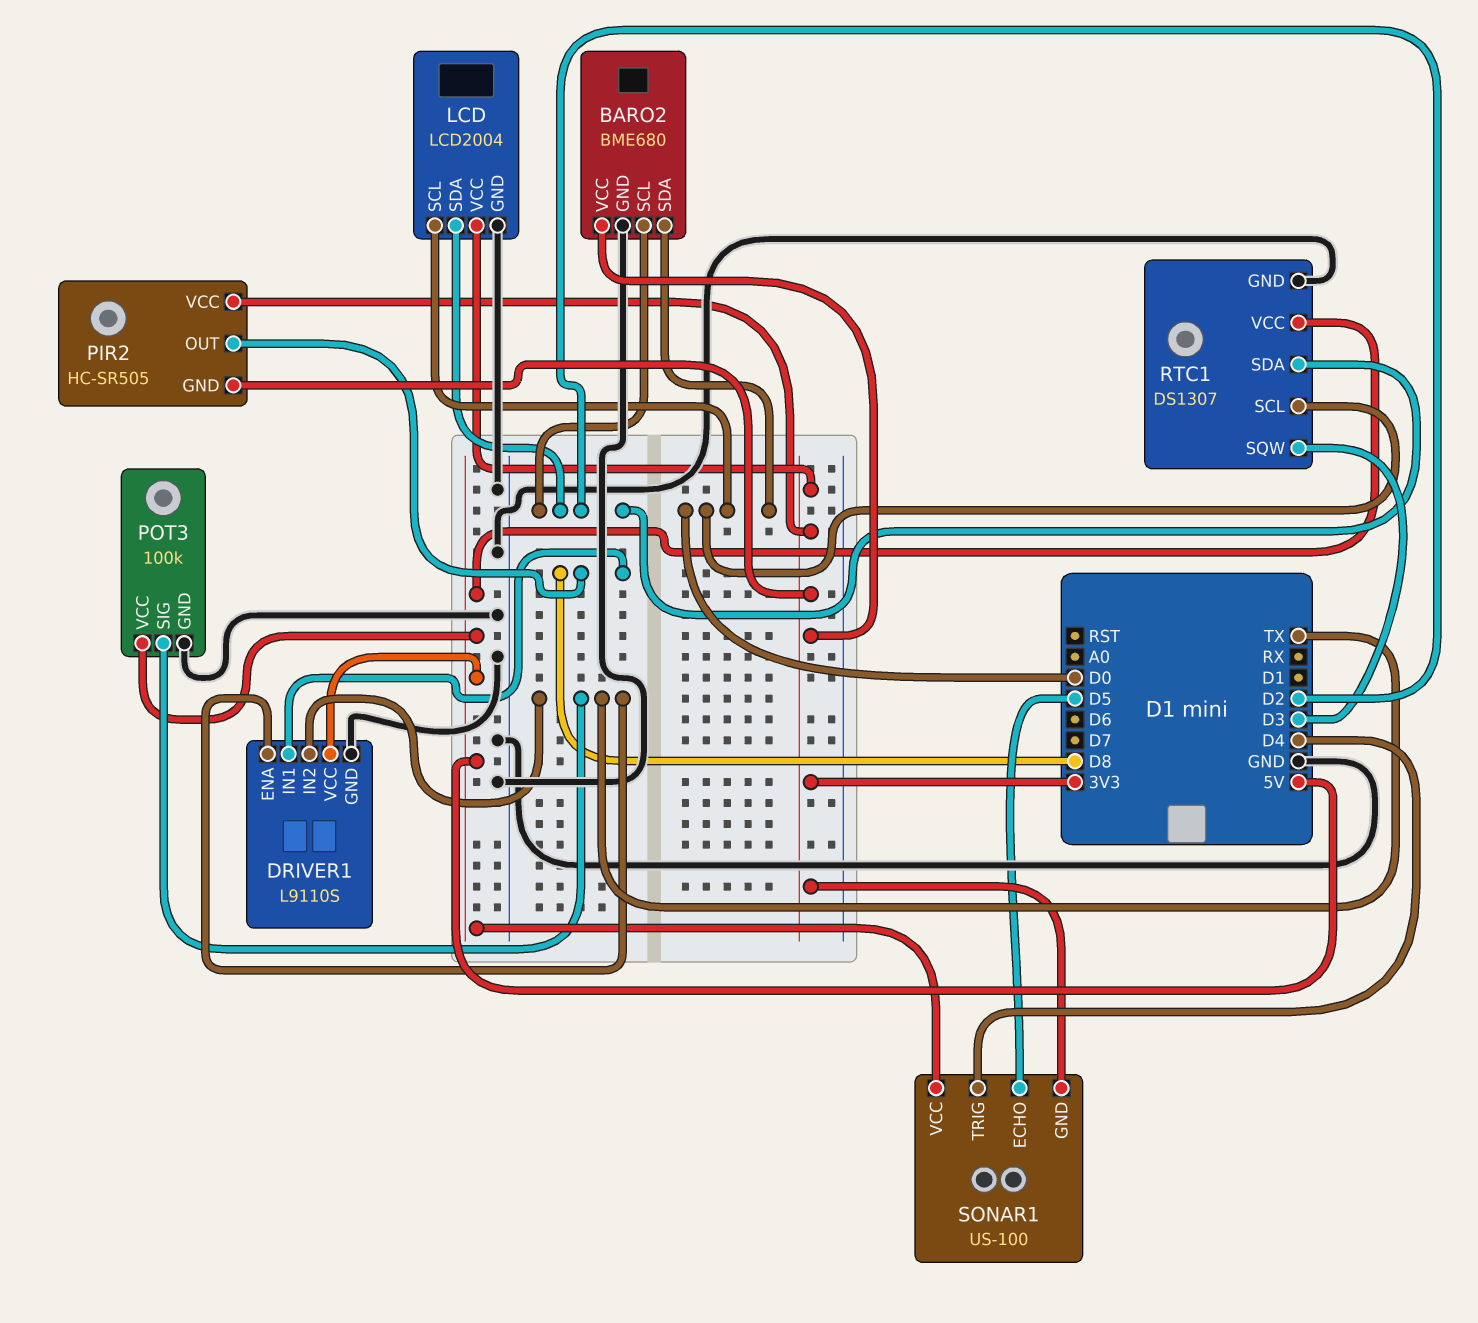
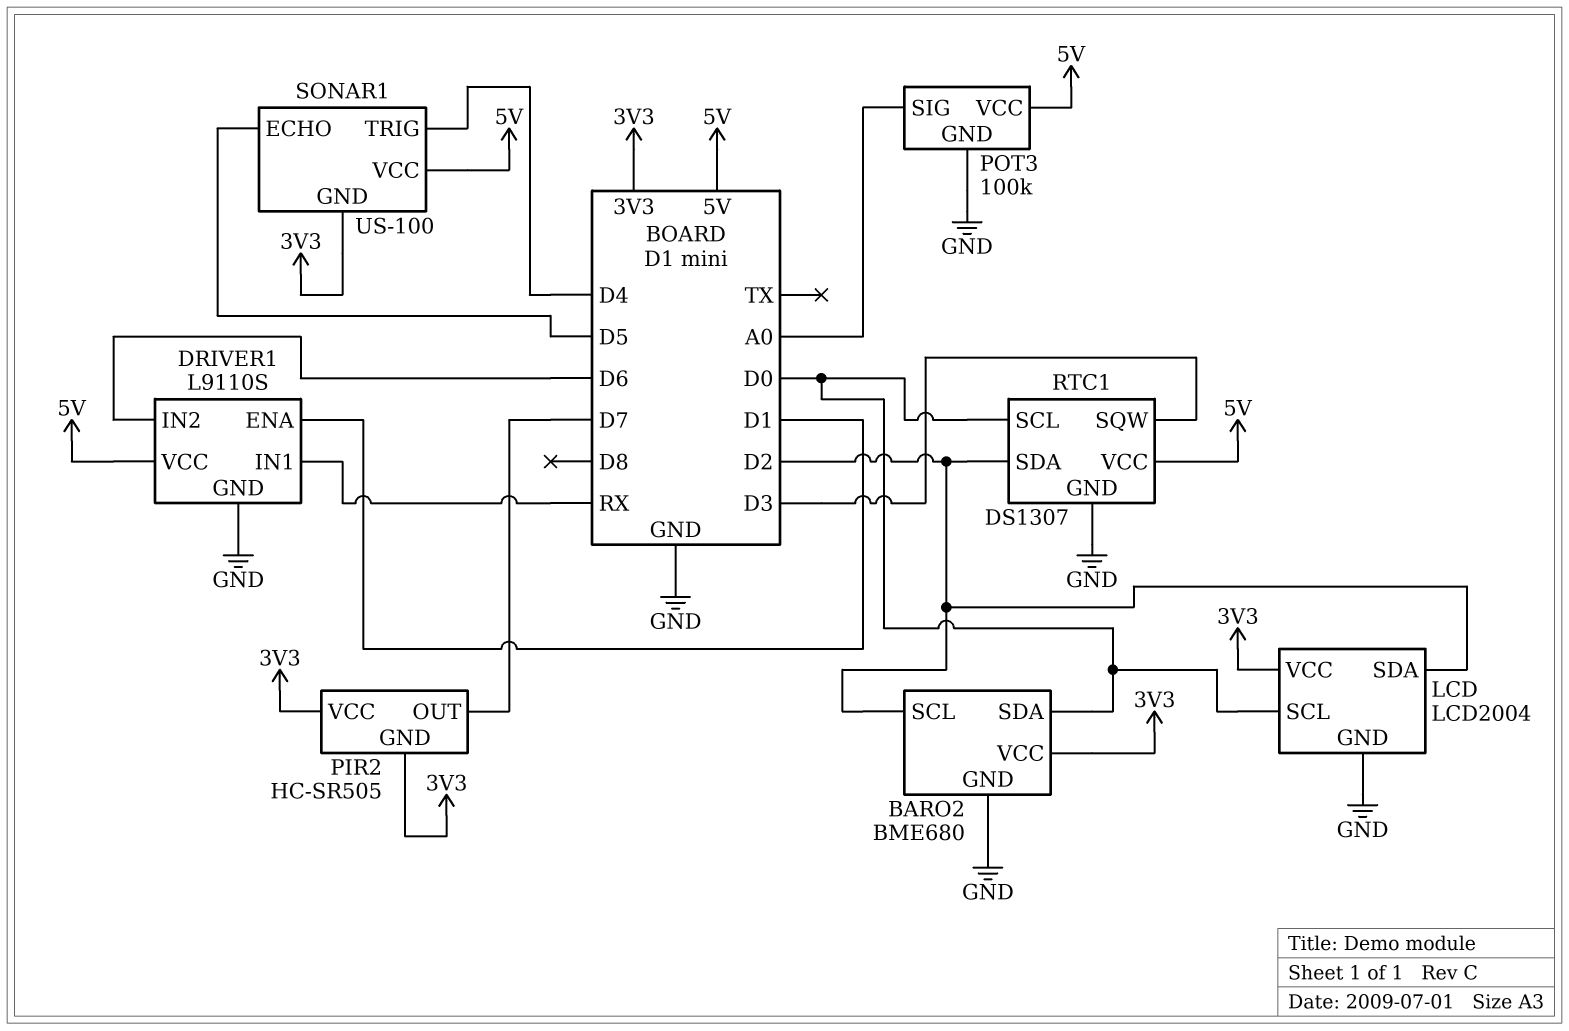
DRIVER1 pin ENA: TX -> D1
DRIVER1 pin IN1: D8 -> RX
DRIVER1 pin IN2: TX -> D6
PIR2 pin OUT: D8 -> D7
POT3 pin SIG: TX -> A0

